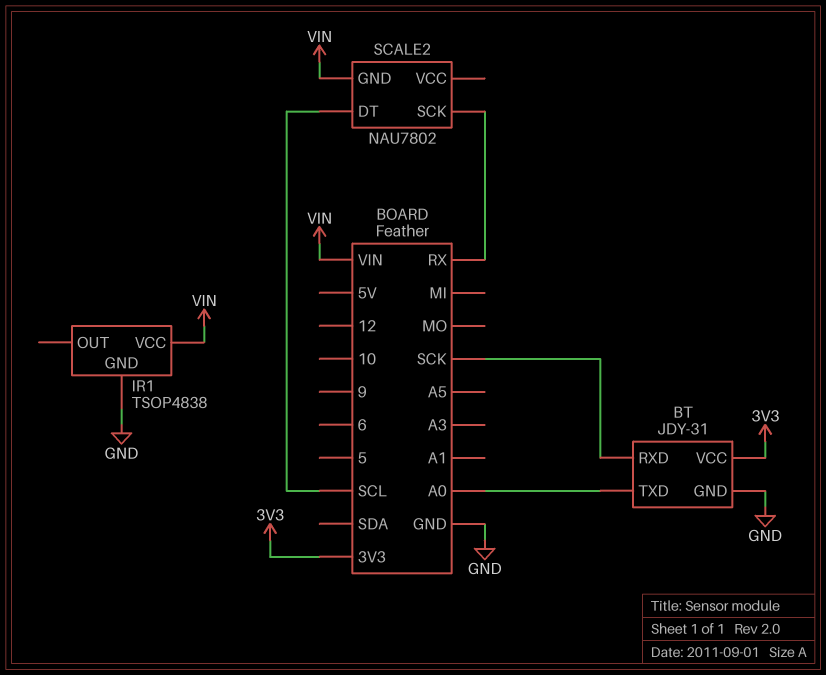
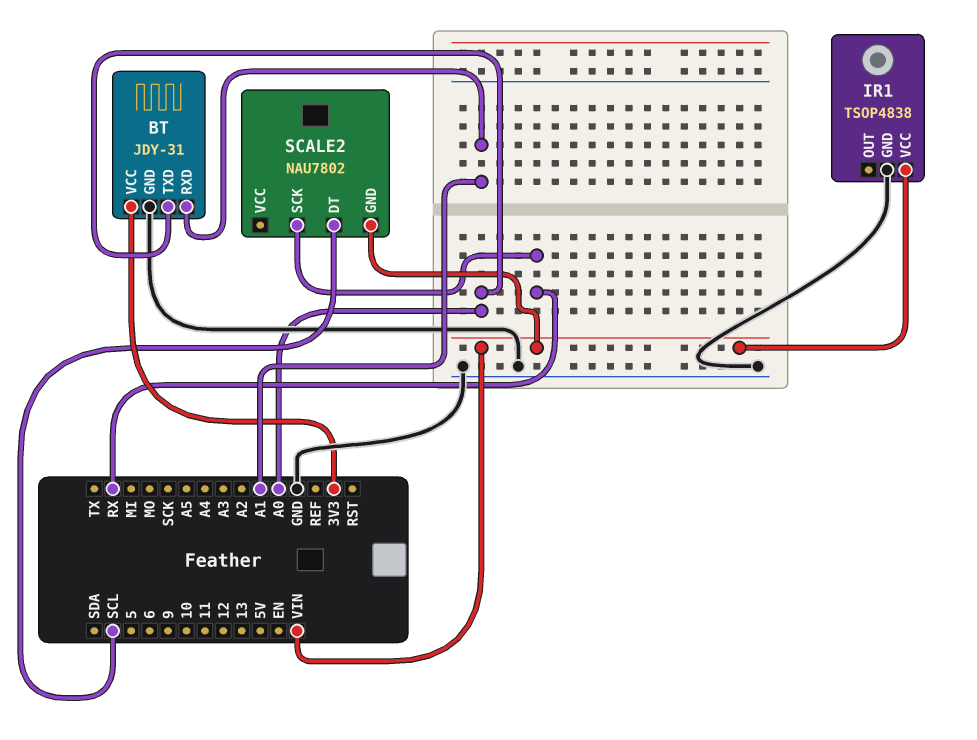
BT pin RXD: SCK -> A1

